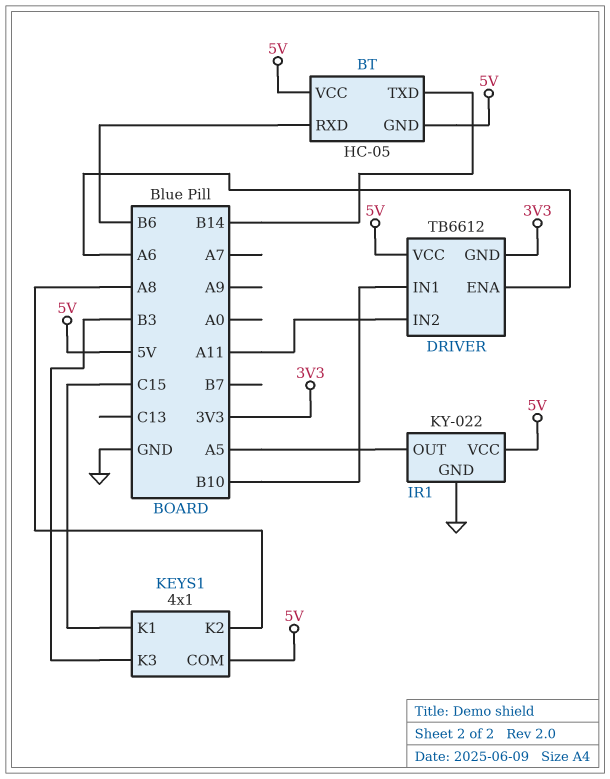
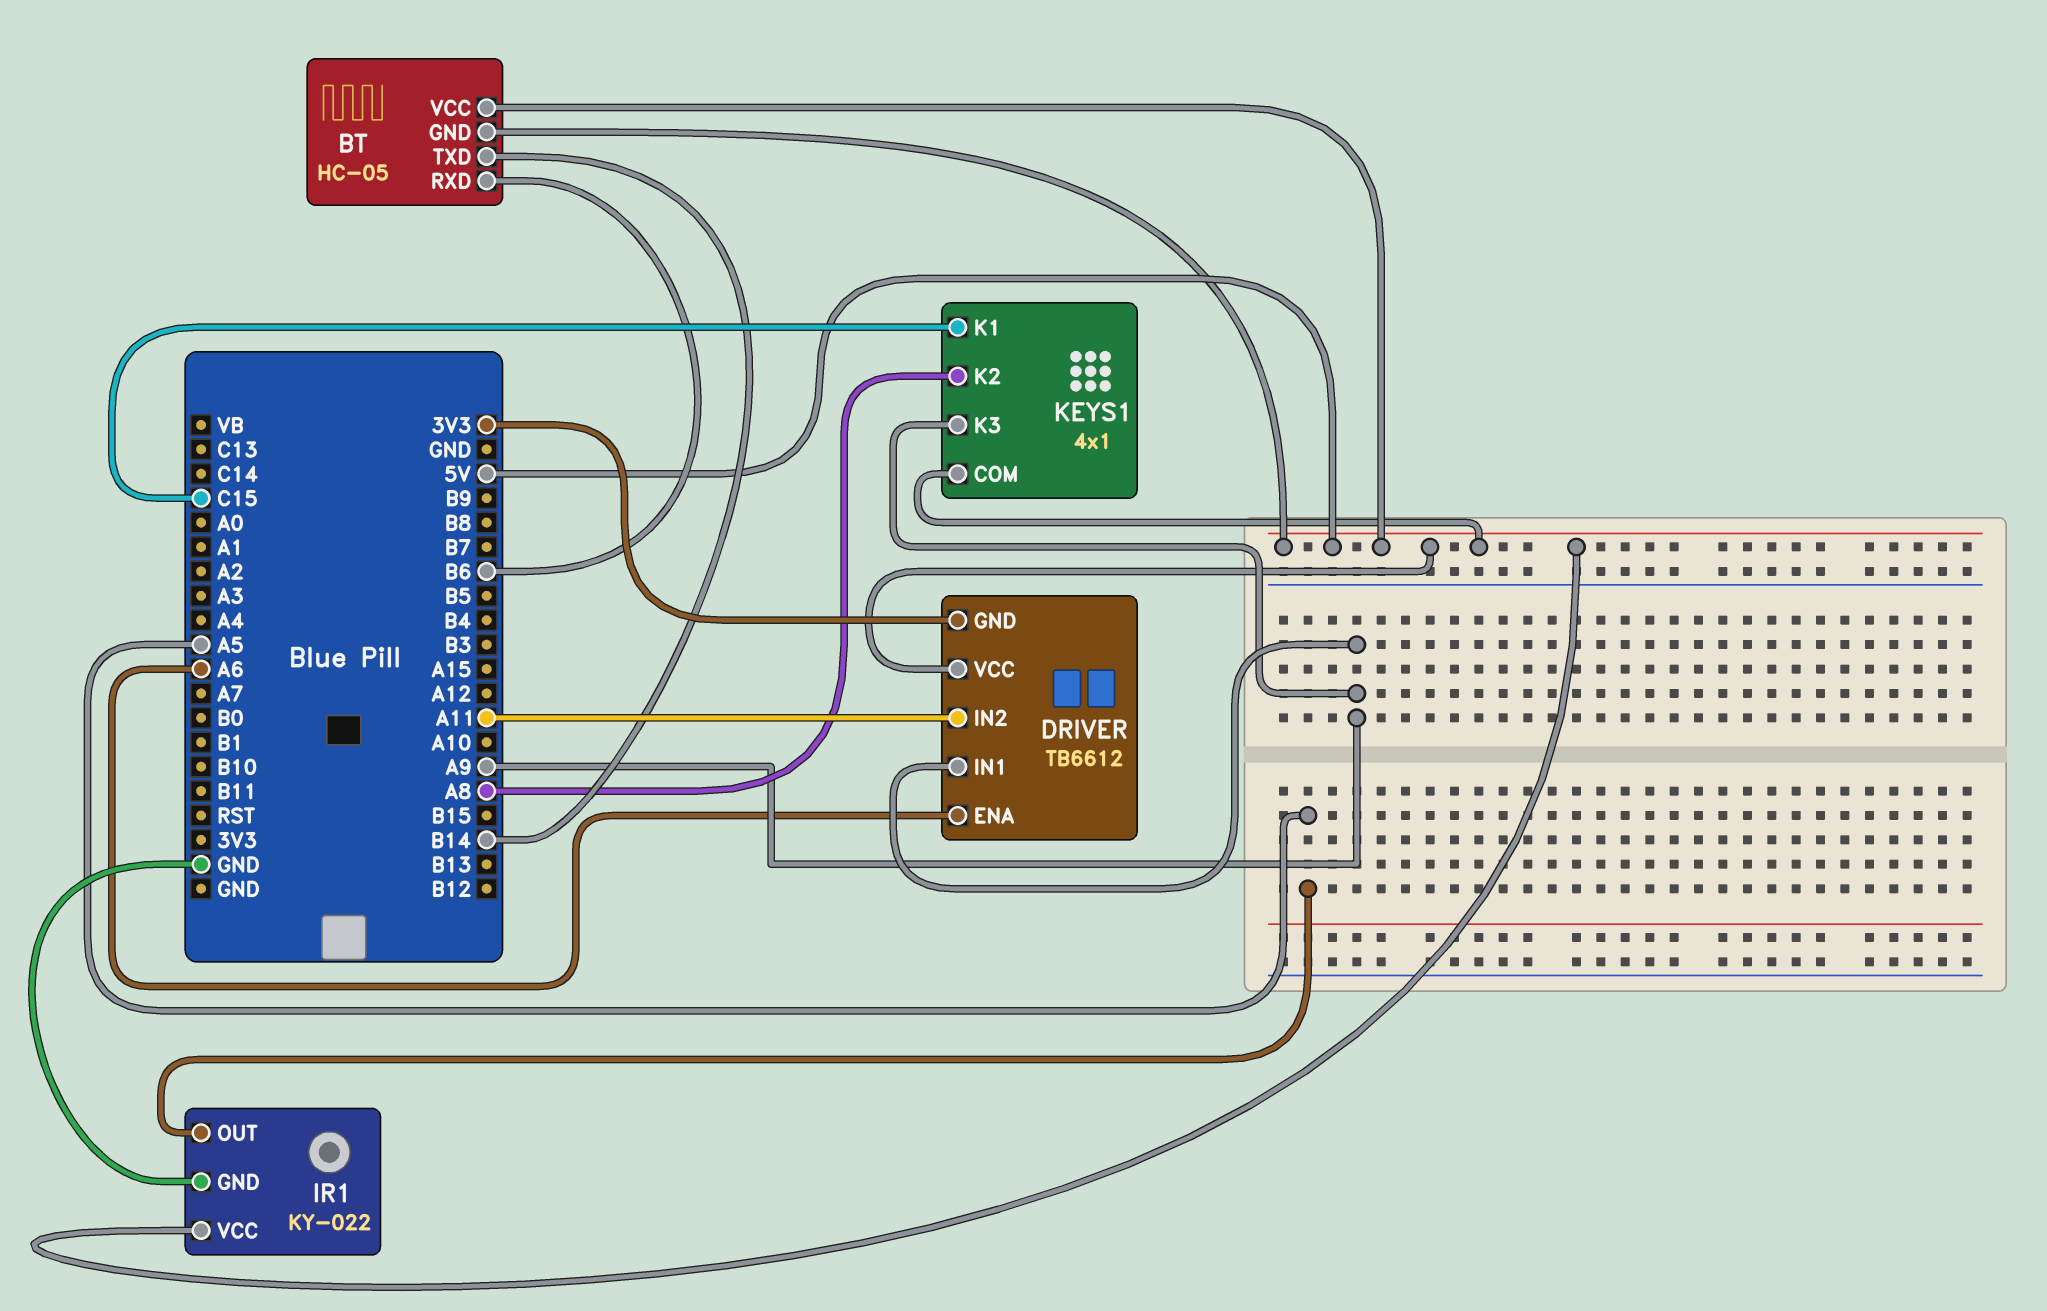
DRIVER pin IN1: B10 -> A9
KEYS1 pin K3: B3 -> A9

